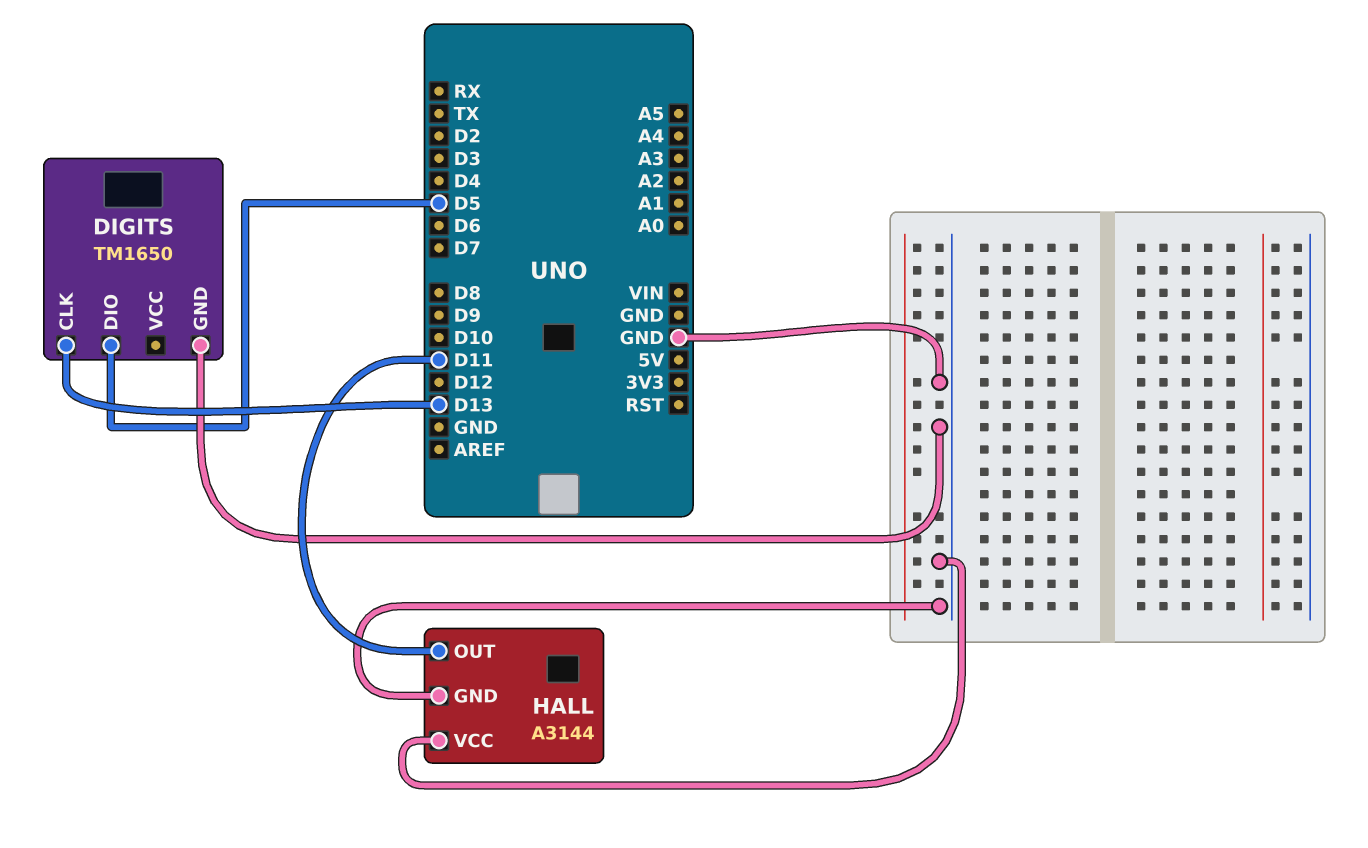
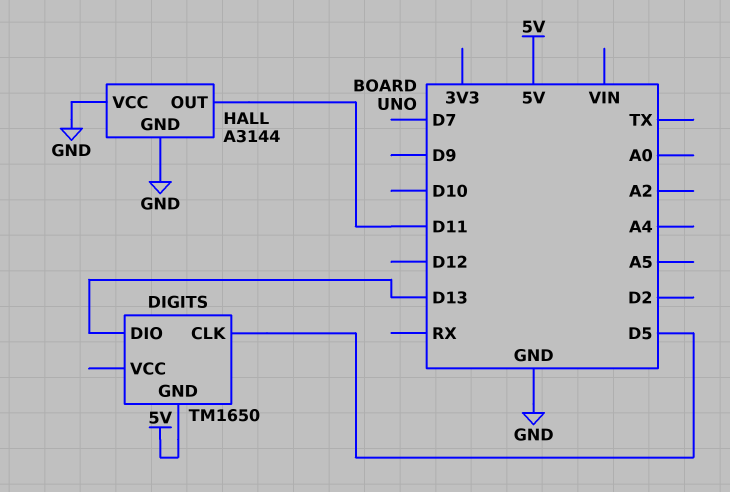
DIGITS pin CLK: D13 -> D5
DIGITS pin DIO: D5 -> D13
DIGITS pin GND: GND -> 5V

